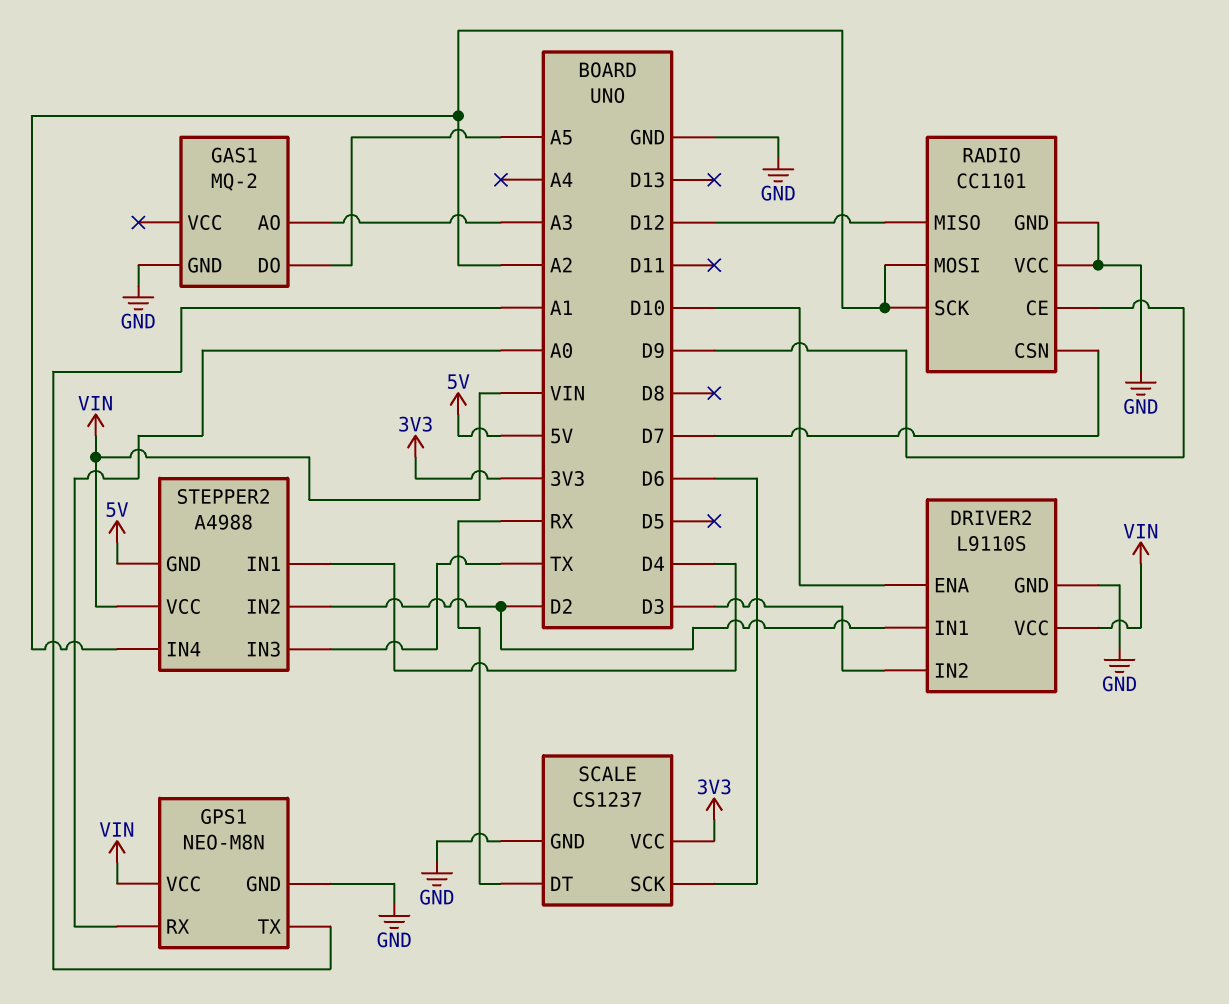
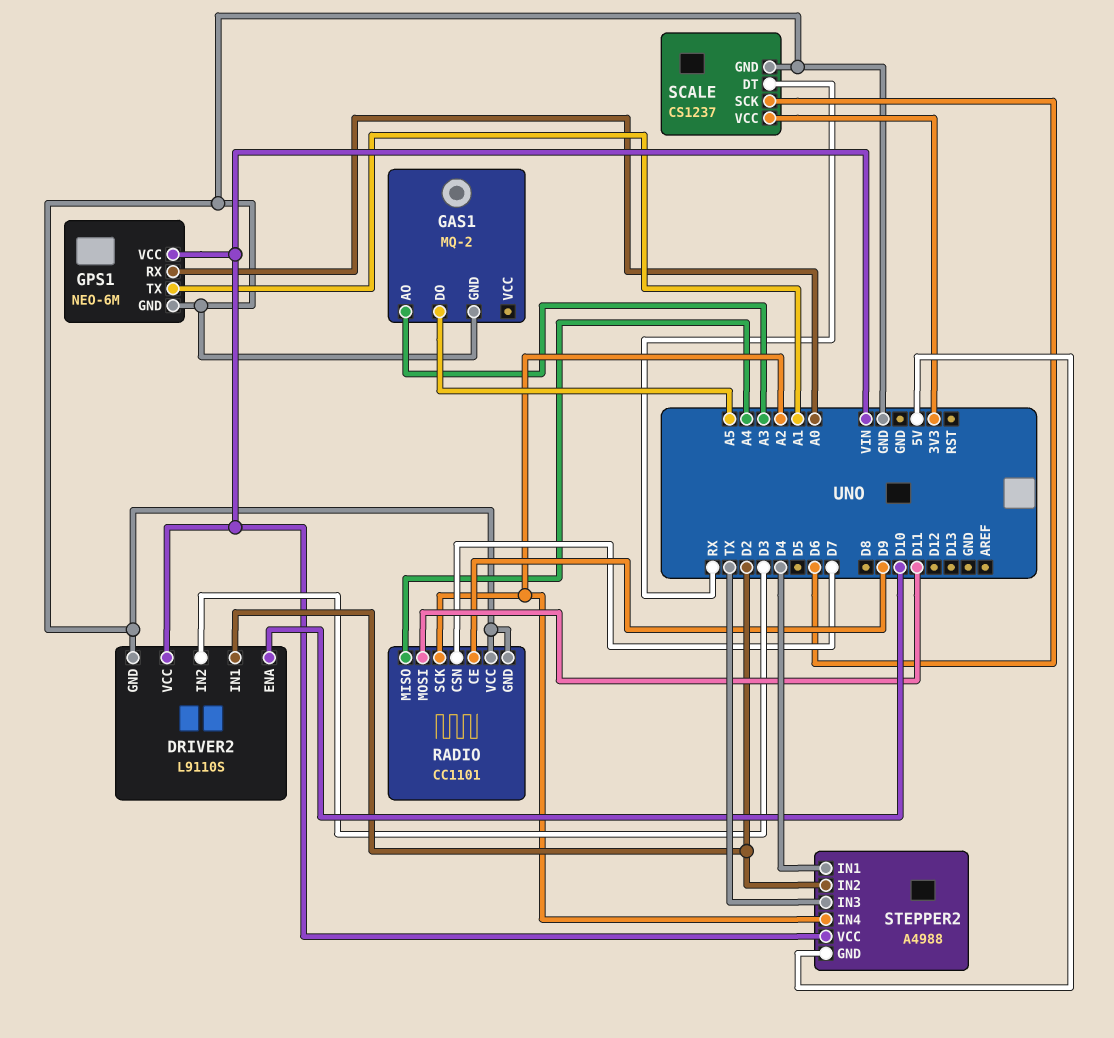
GPS1: NEO-M8N -> NEO-6M
RADIO pin MISO: D12 -> A4
RADIO pin MOSI: A2 -> D11

